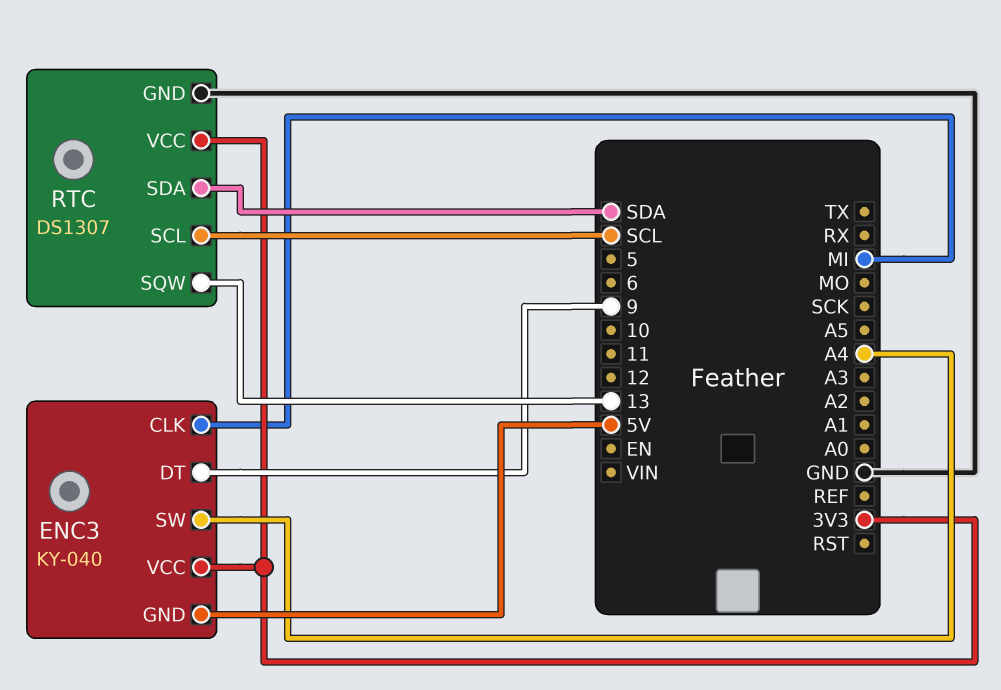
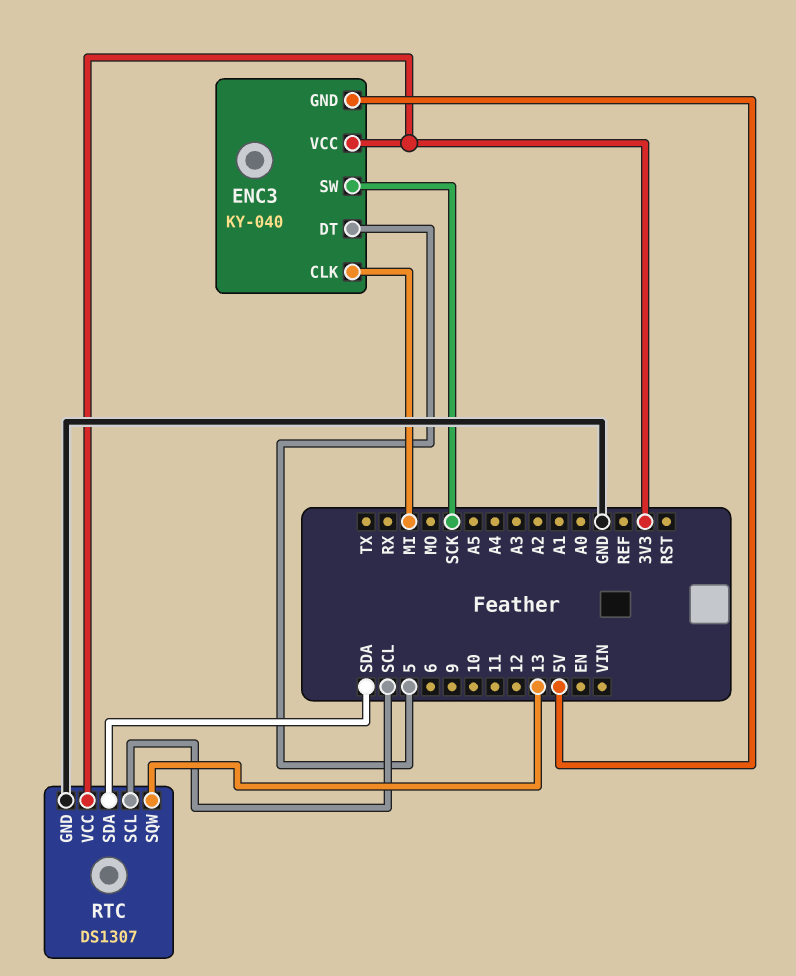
ENC3 pin DT: 9 -> 5
ENC3 pin SW: A4 -> SCK

